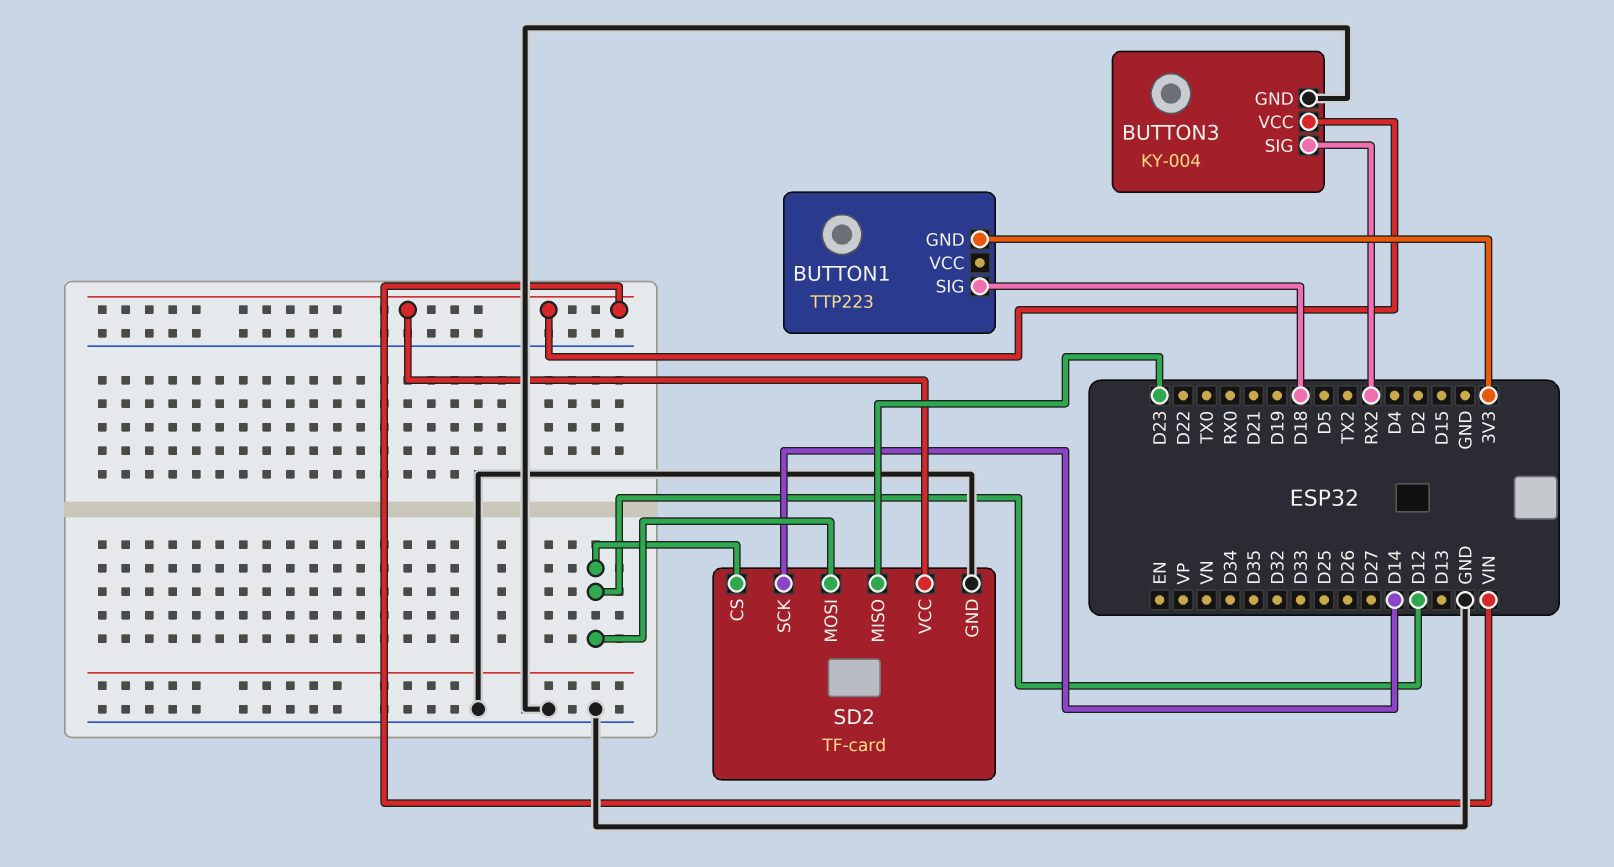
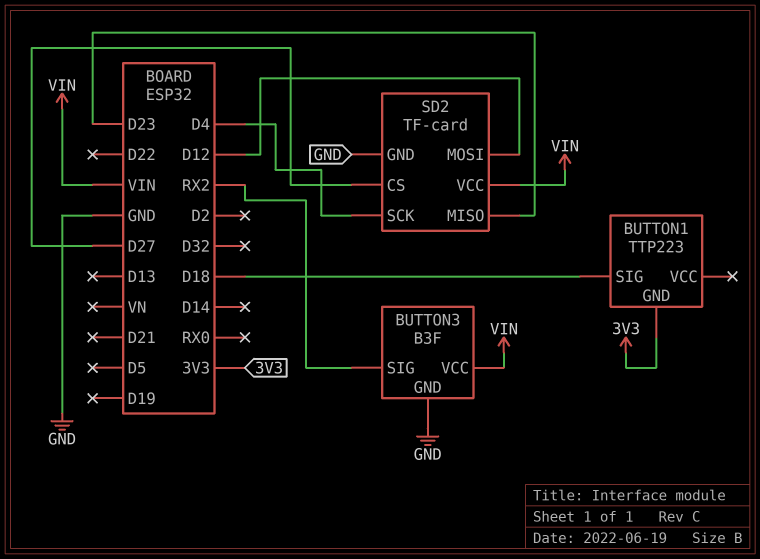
BUTTON3: KY-004 -> B3F
SD2 pin CS: D12 -> D27
SD2 pin SCK: D14 -> D4

